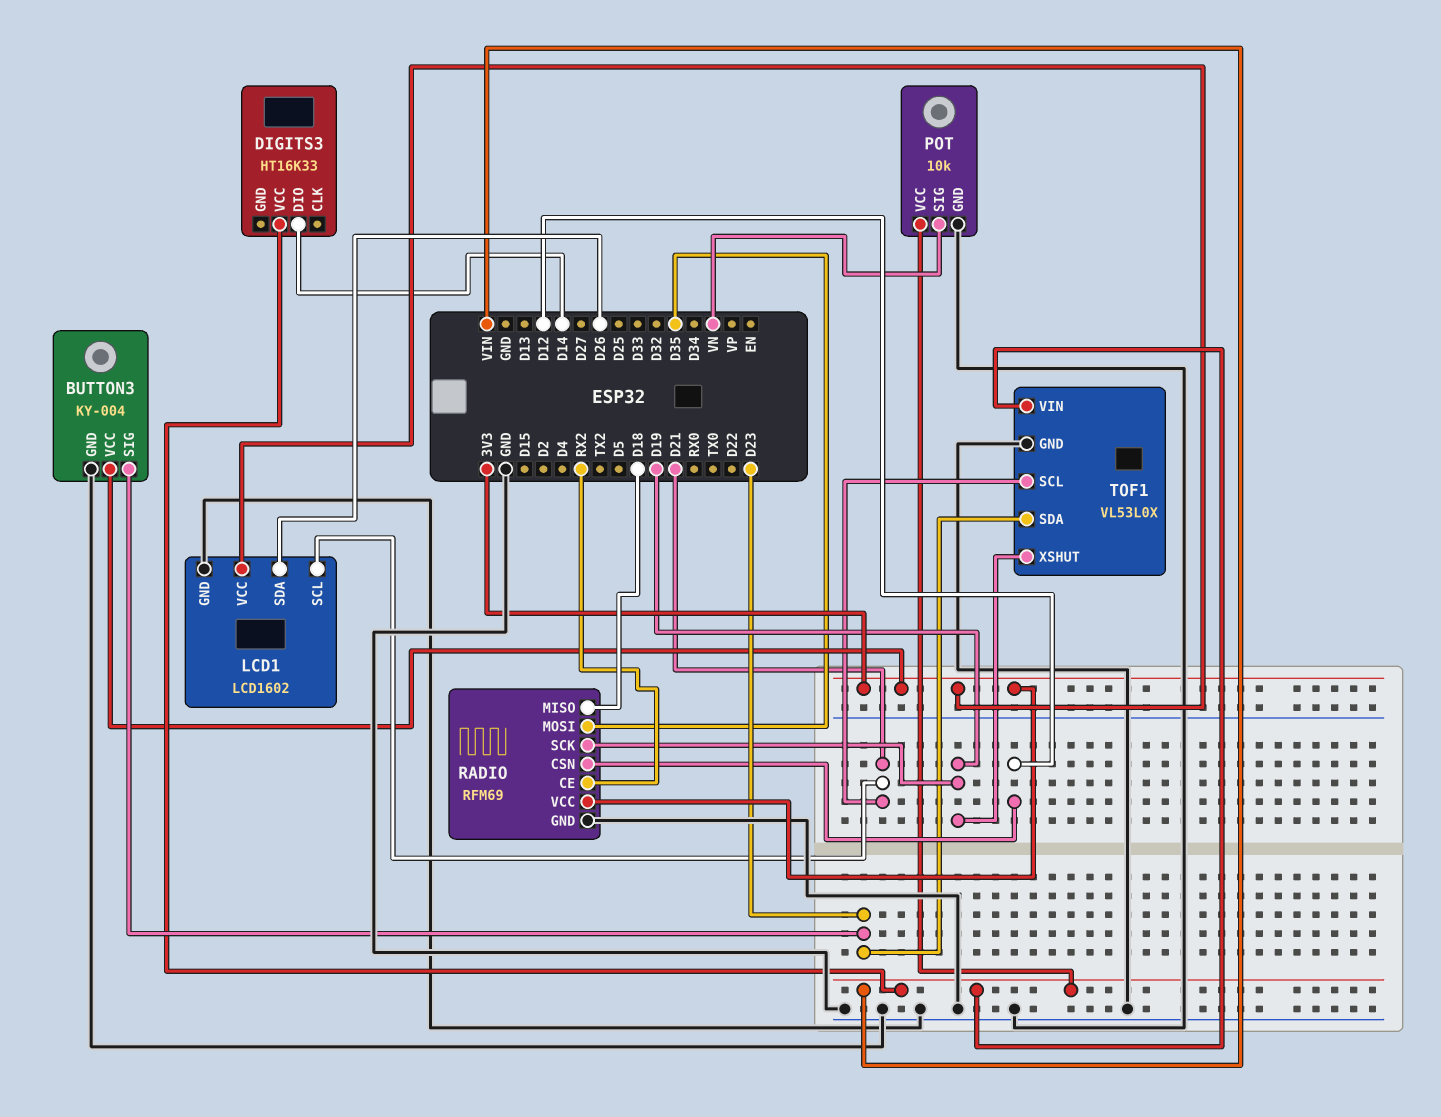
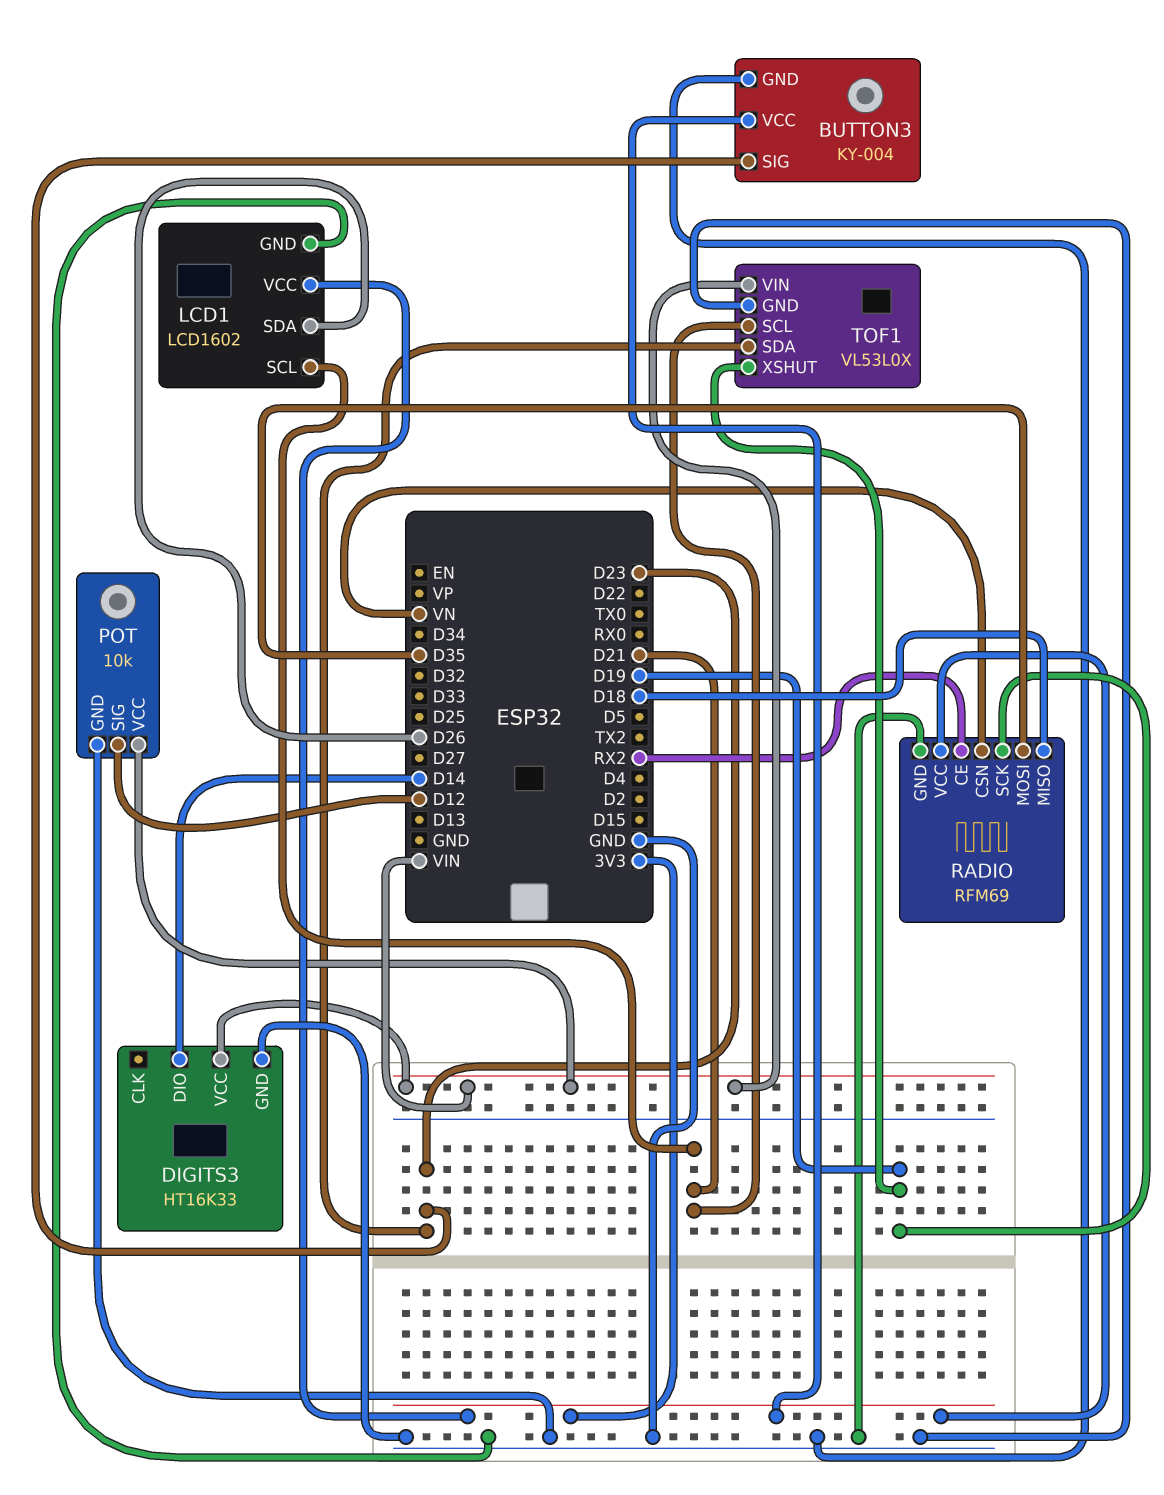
DIGITS3 pin GND: none -> GND
POT pin SIG: VN -> D12
RADIO pin CSN: D12 -> VN

